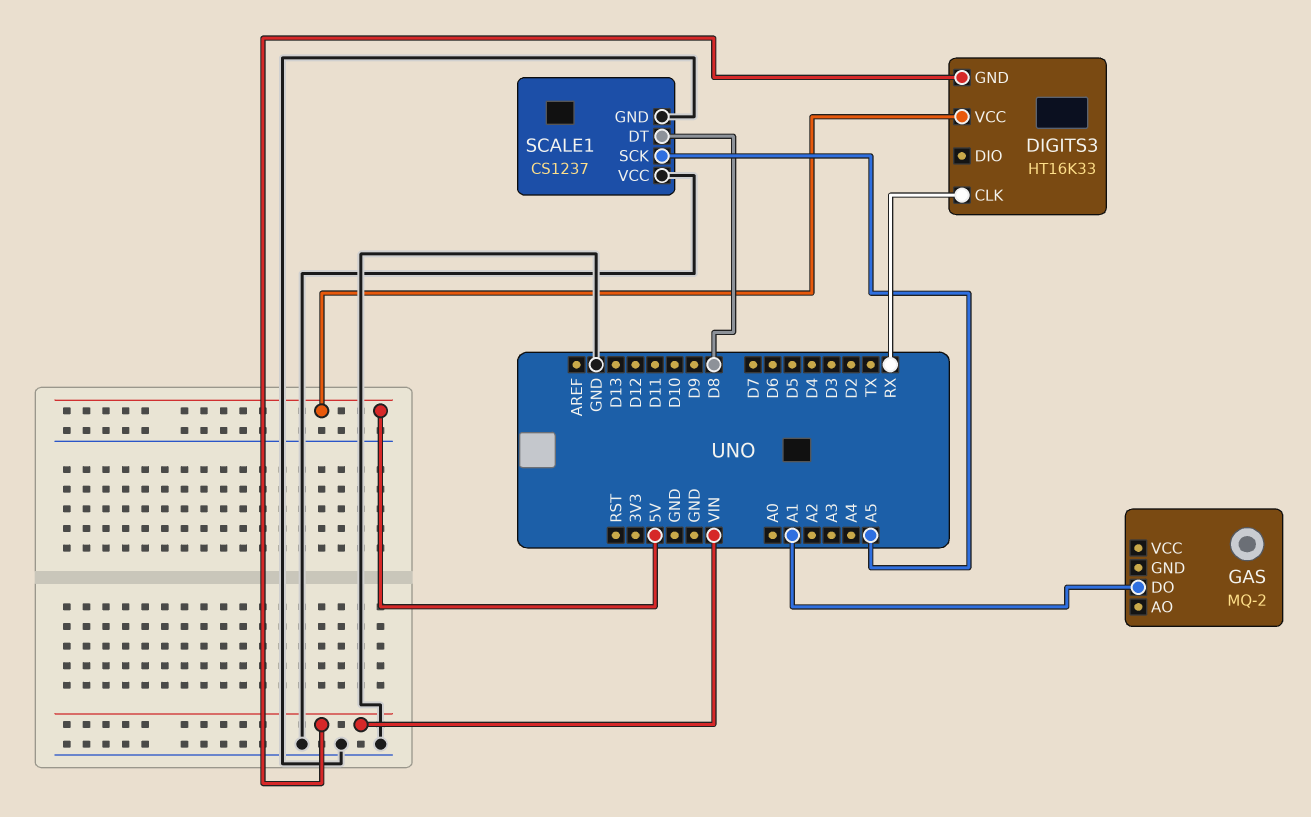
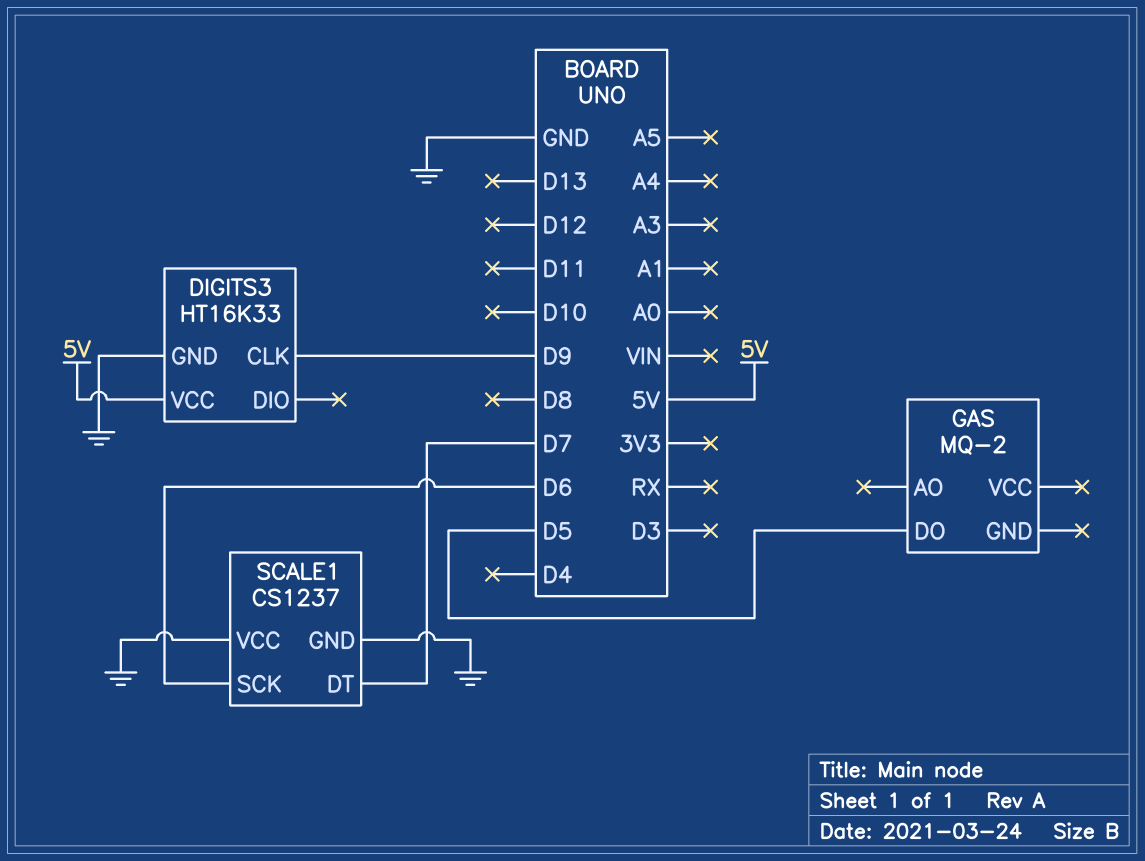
DIGITS3 pin CLK: RX -> D9
DIGITS3 pin GND: VIN -> GND
GAS pin DO: A1 -> D5
SCALE1 pin DT: D8 -> D7
SCALE1 pin SCK: A5 -> D6

